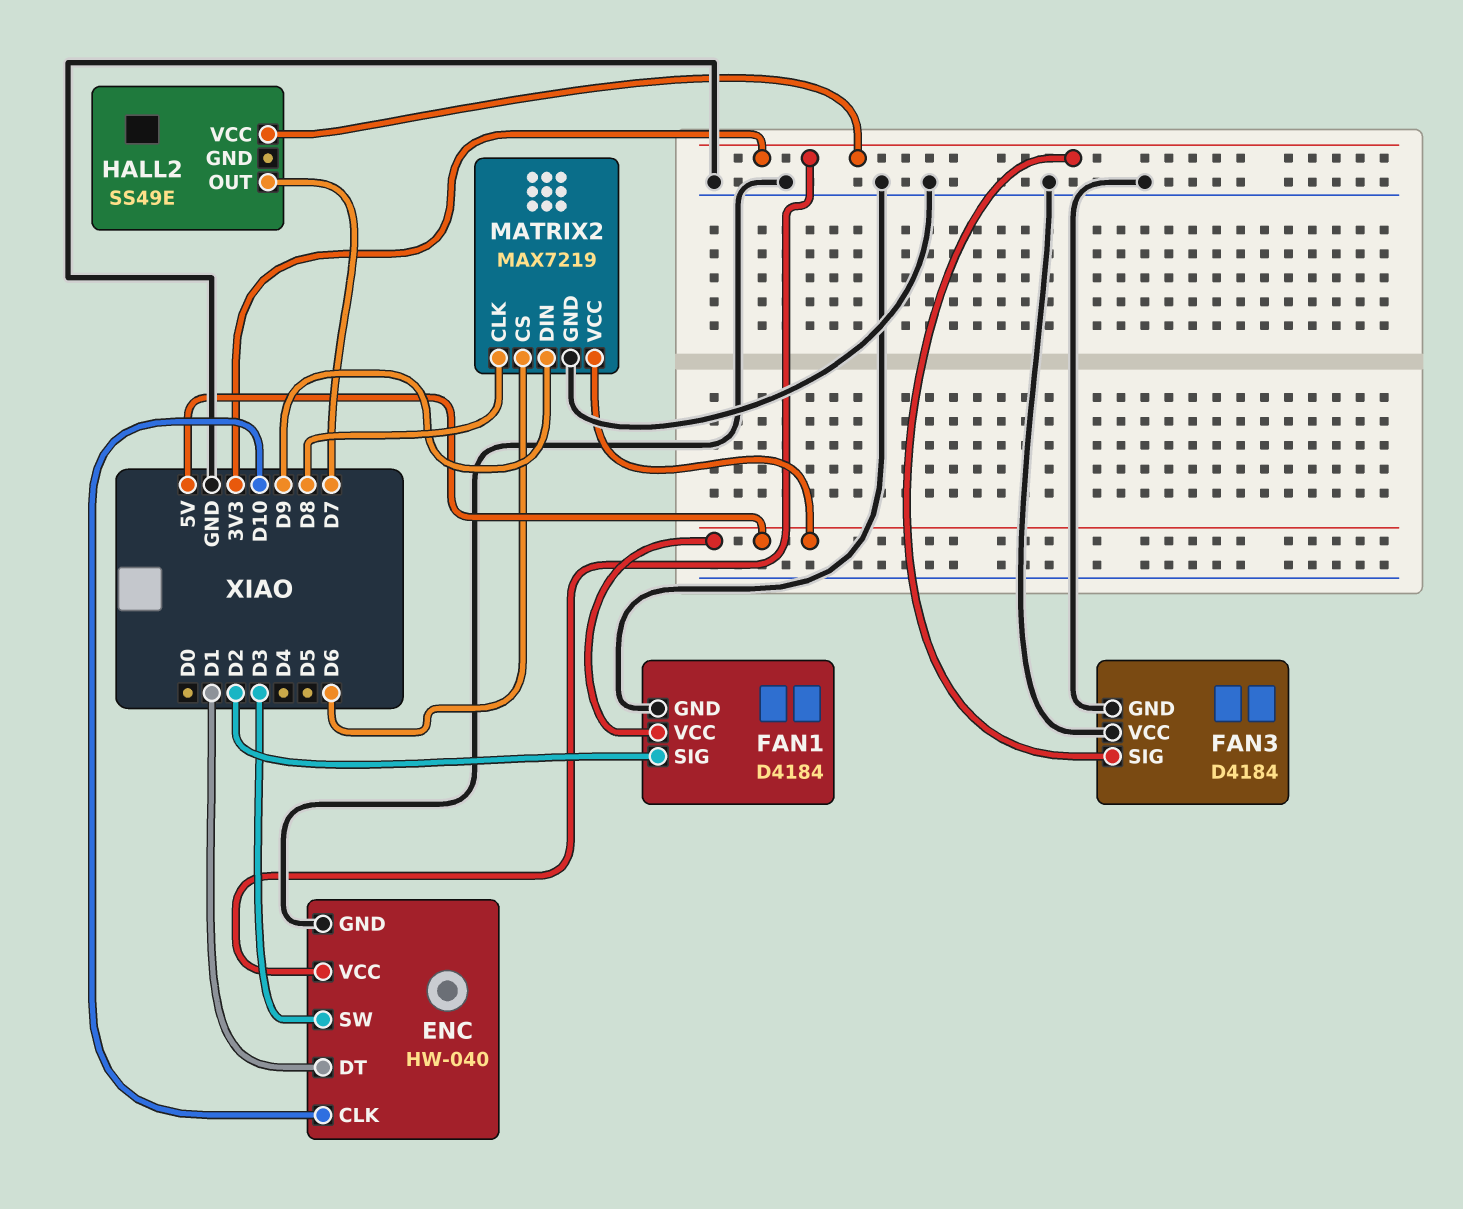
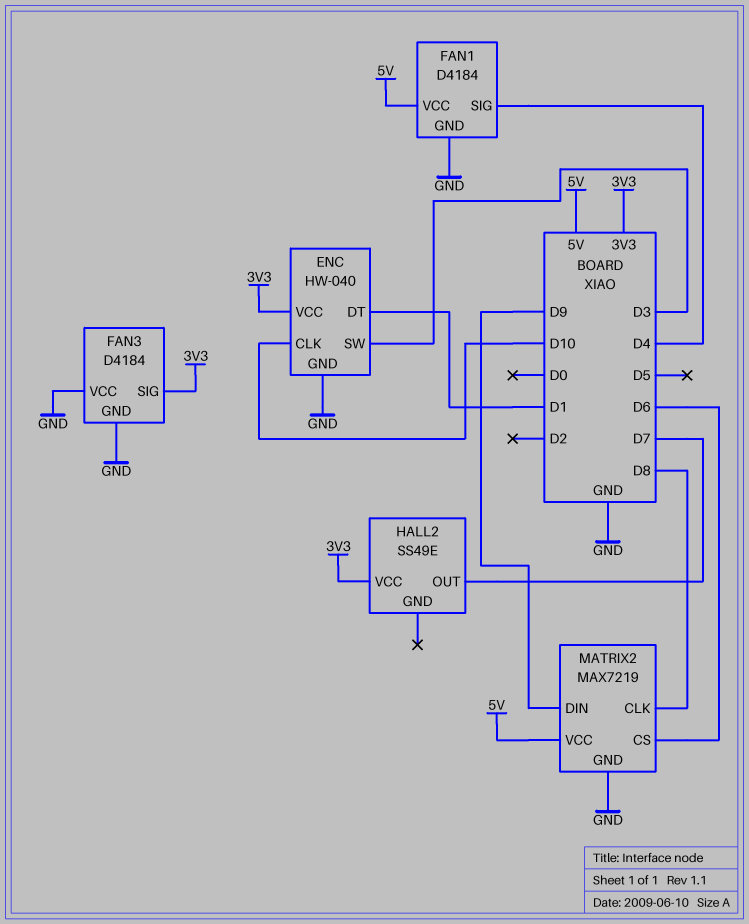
FAN1 pin SIG: D2 -> D4

